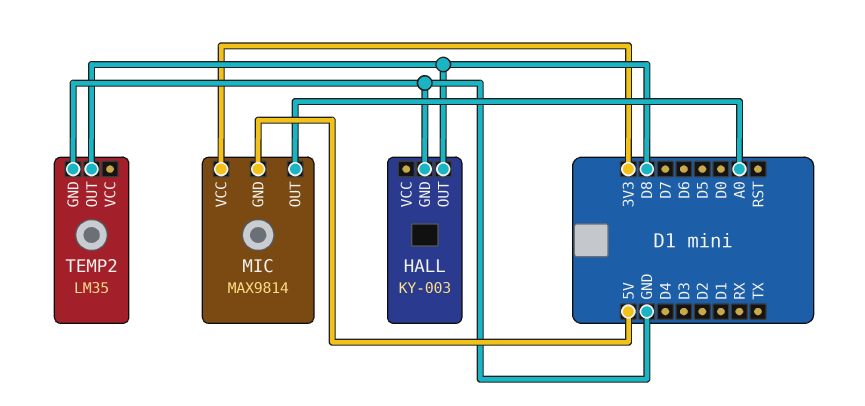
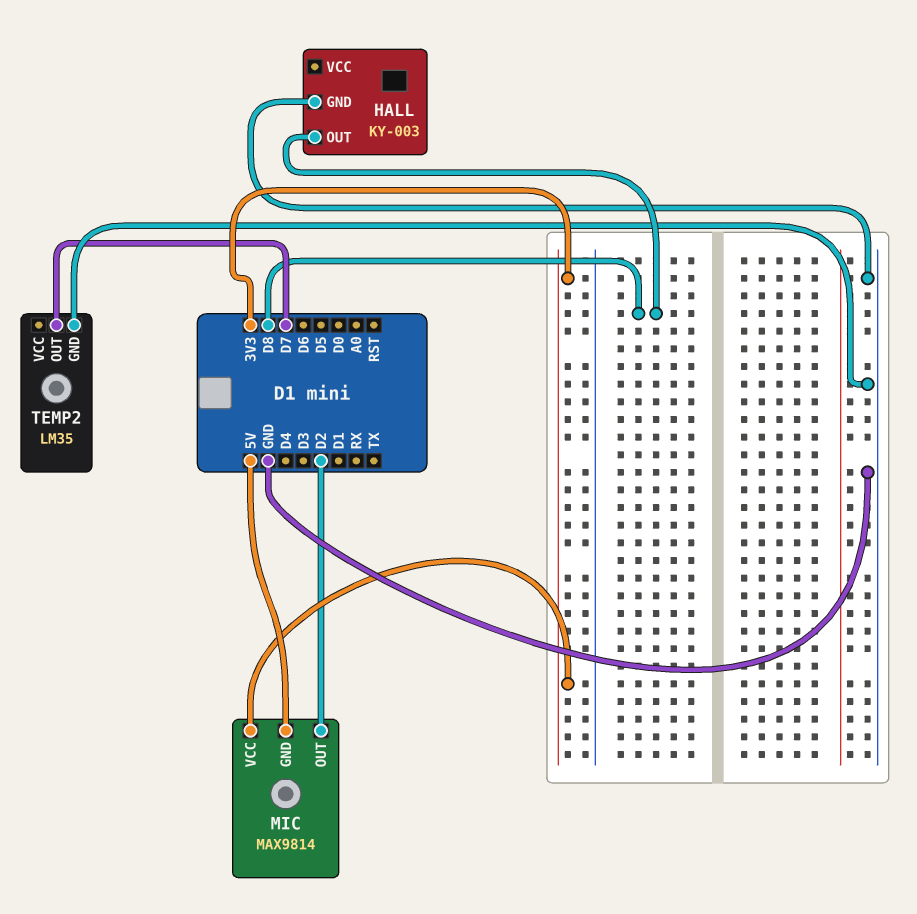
MIC pin OUT: A0 -> D2
TEMP2 pin OUT: D8 -> D7

